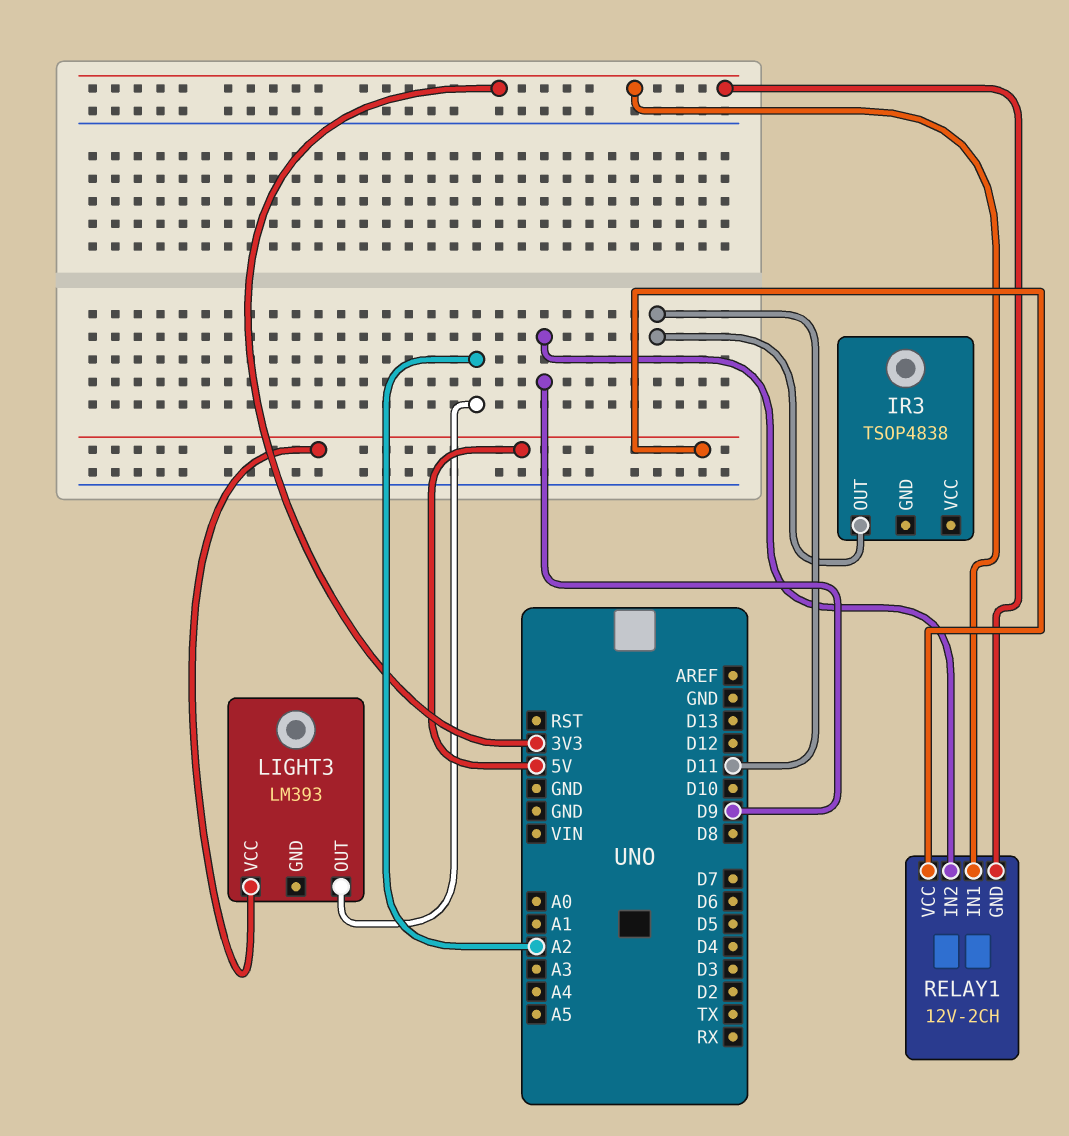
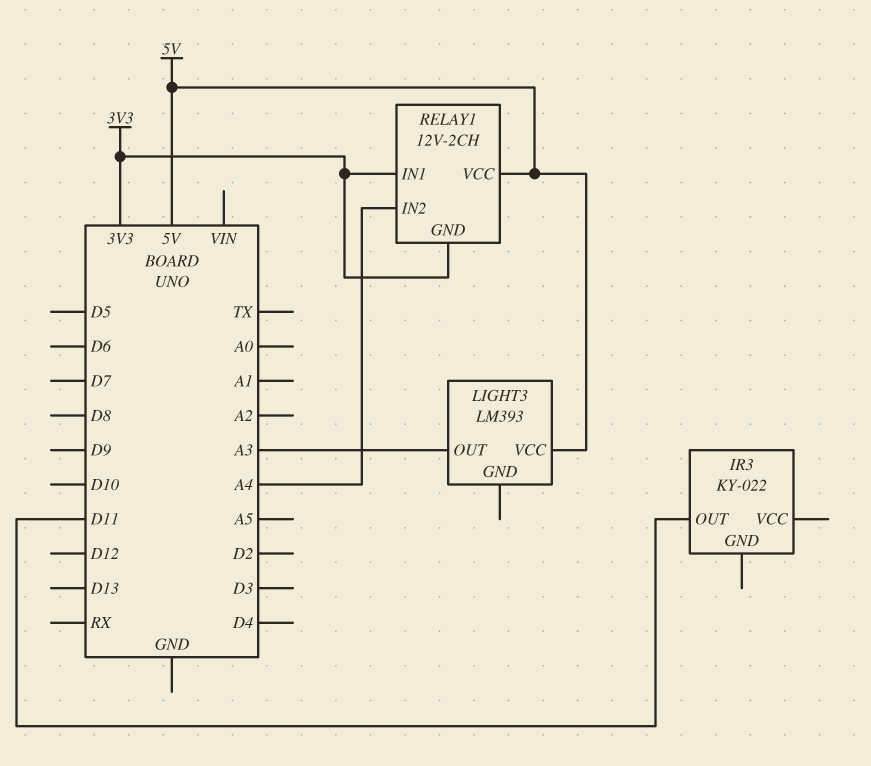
IR3: TSOP4838 -> KY-022
LIGHT3 pin OUT: A2 -> A3
RELAY1 pin IN2: D9 -> A4

